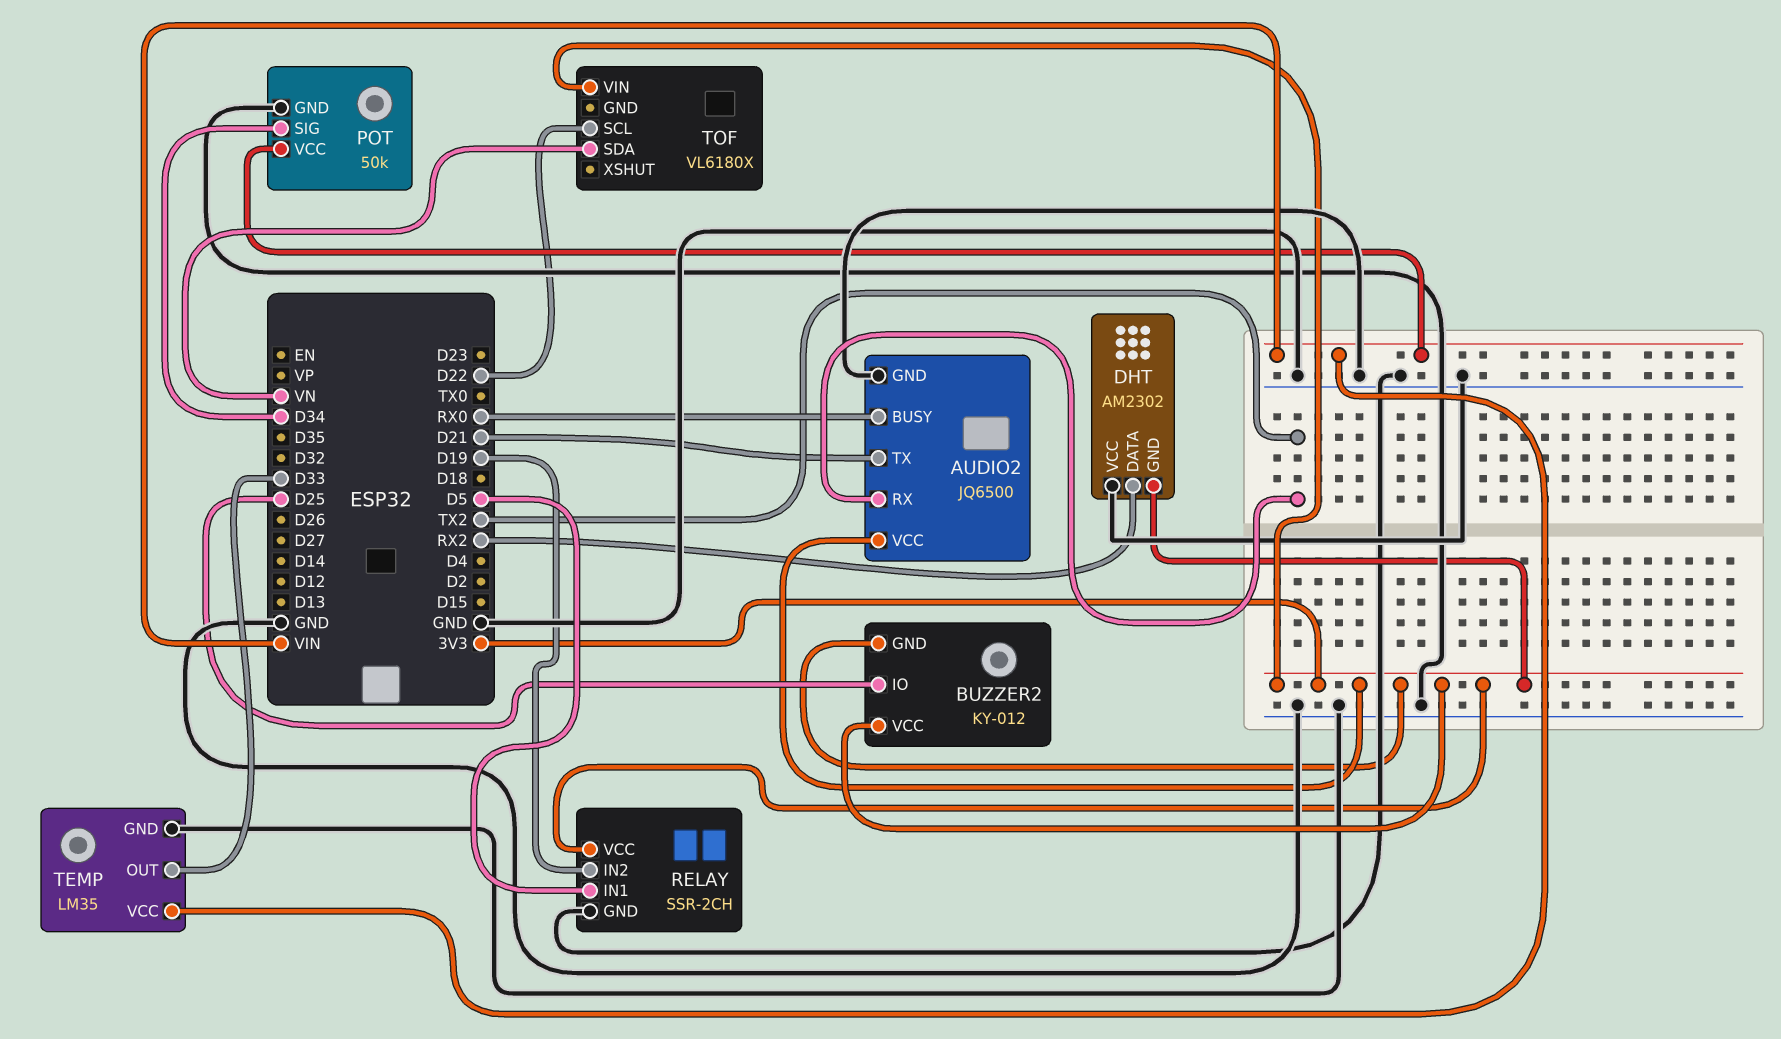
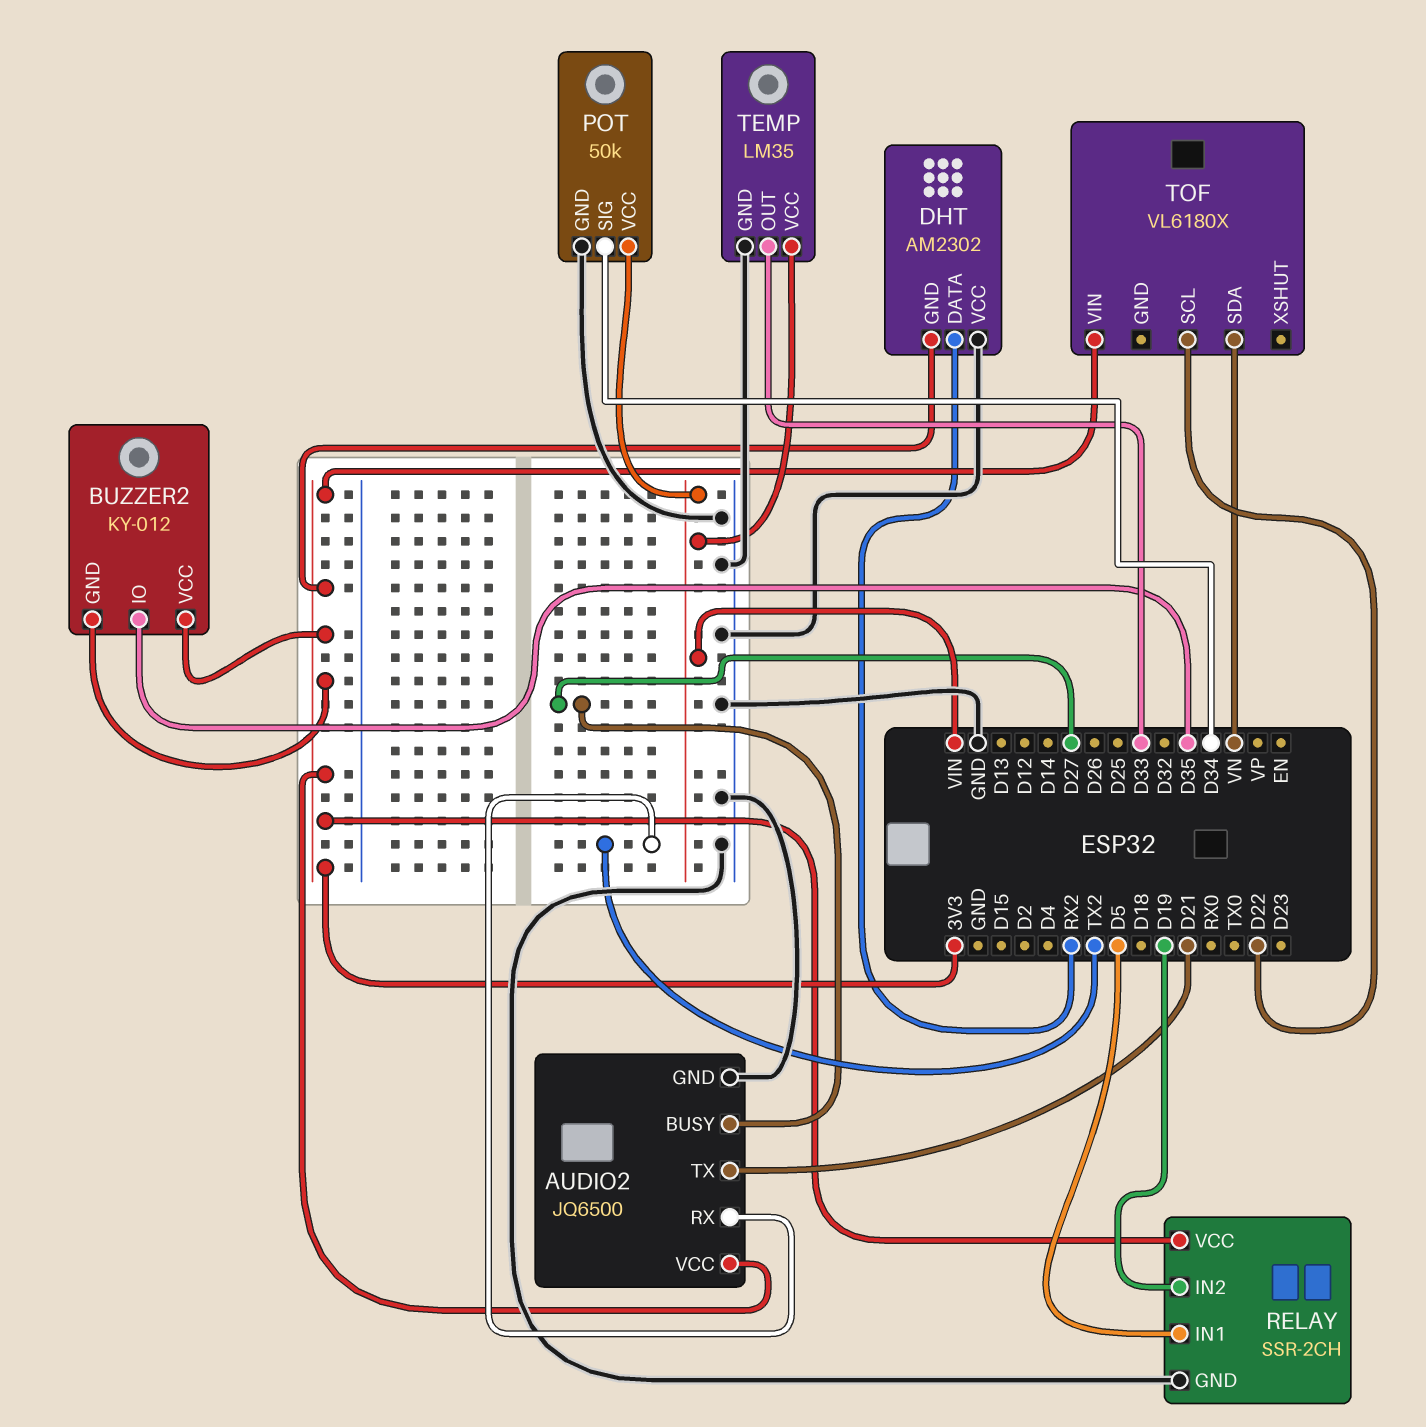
AUDIO2 pin BUSY: RX0 -> D27
BUZZER2 pin IO: D25 -> D35

